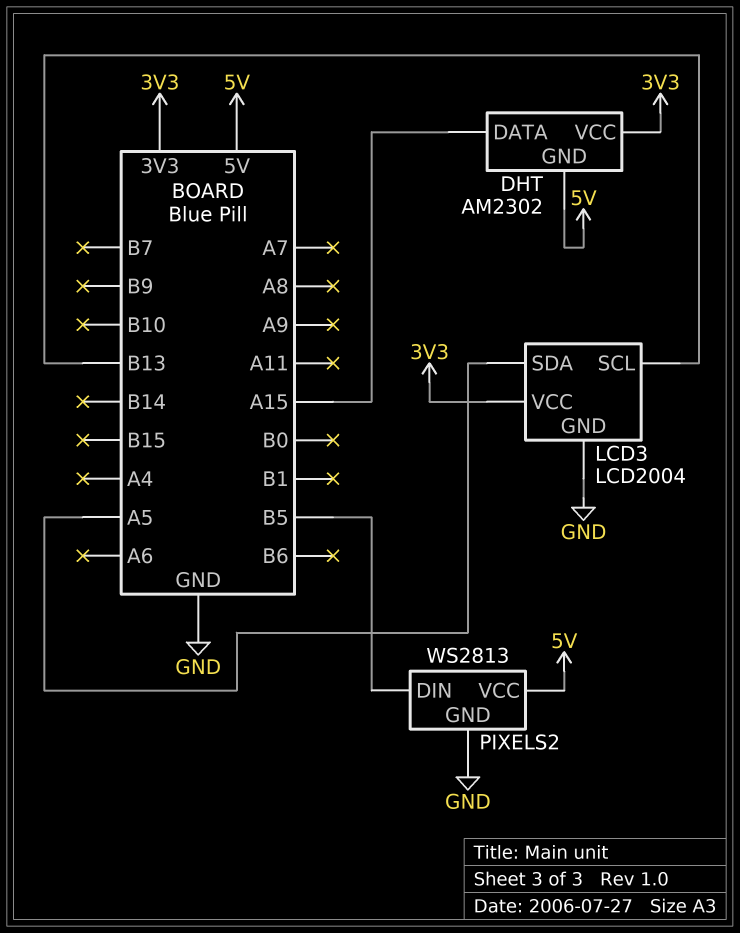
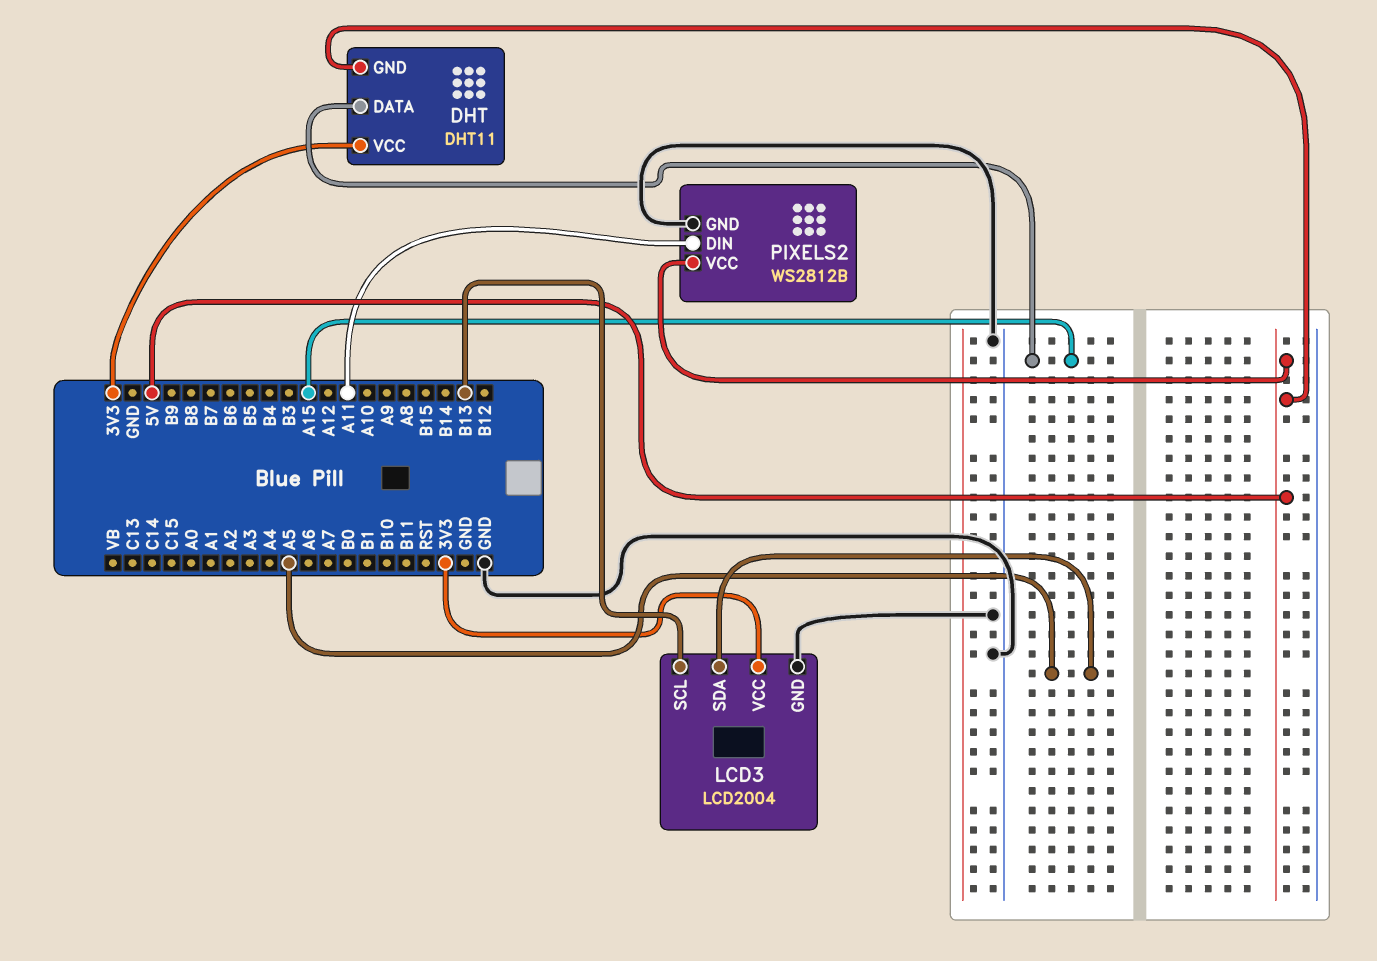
DHT: AM2302 -> DHT11
PIXELS2: WS2813 -> WS2812B
PIXELS2 pin DIN: B5 -> A11

